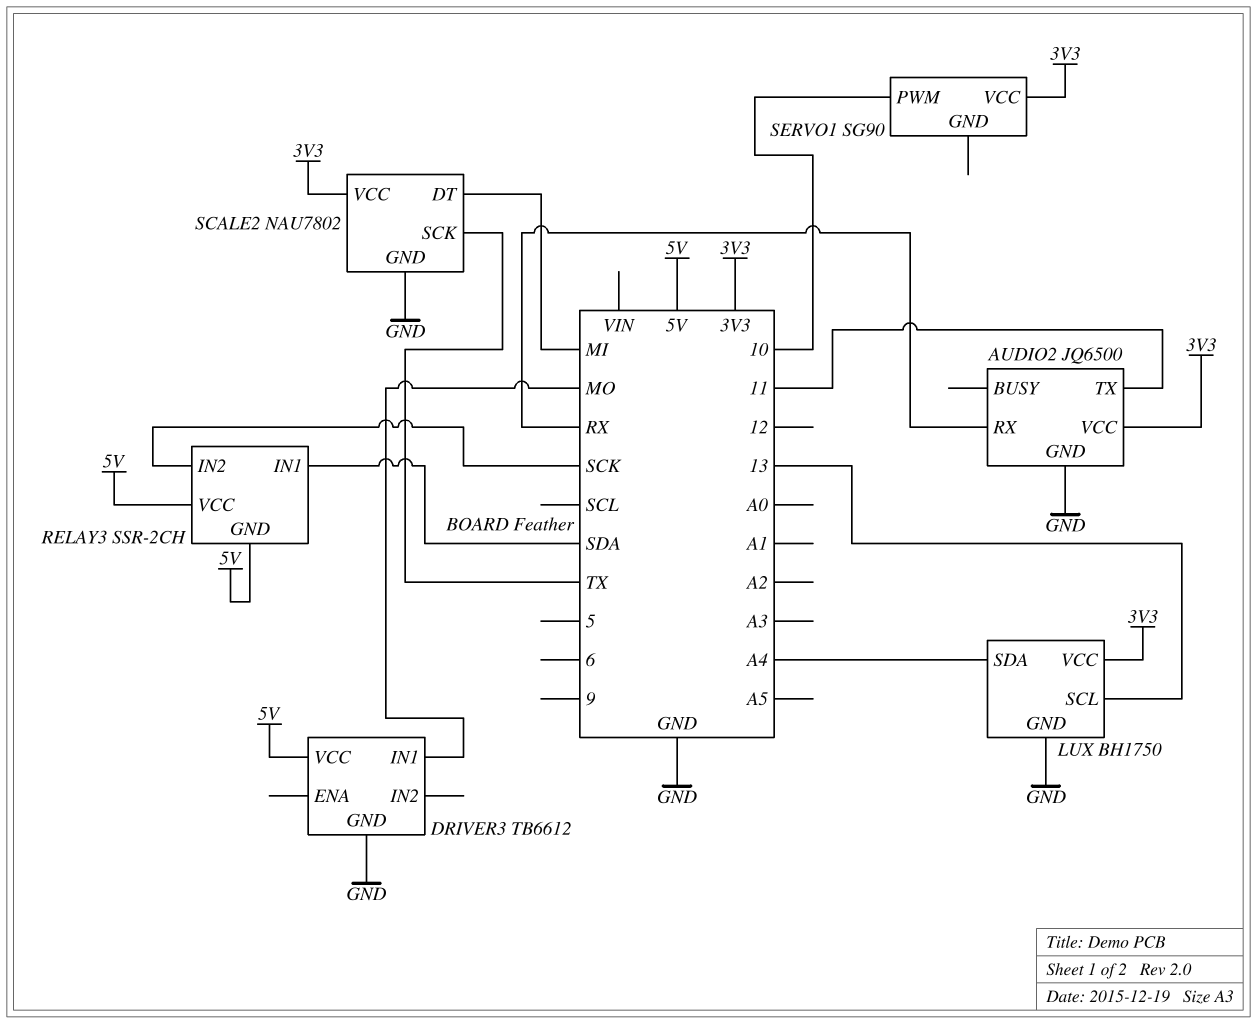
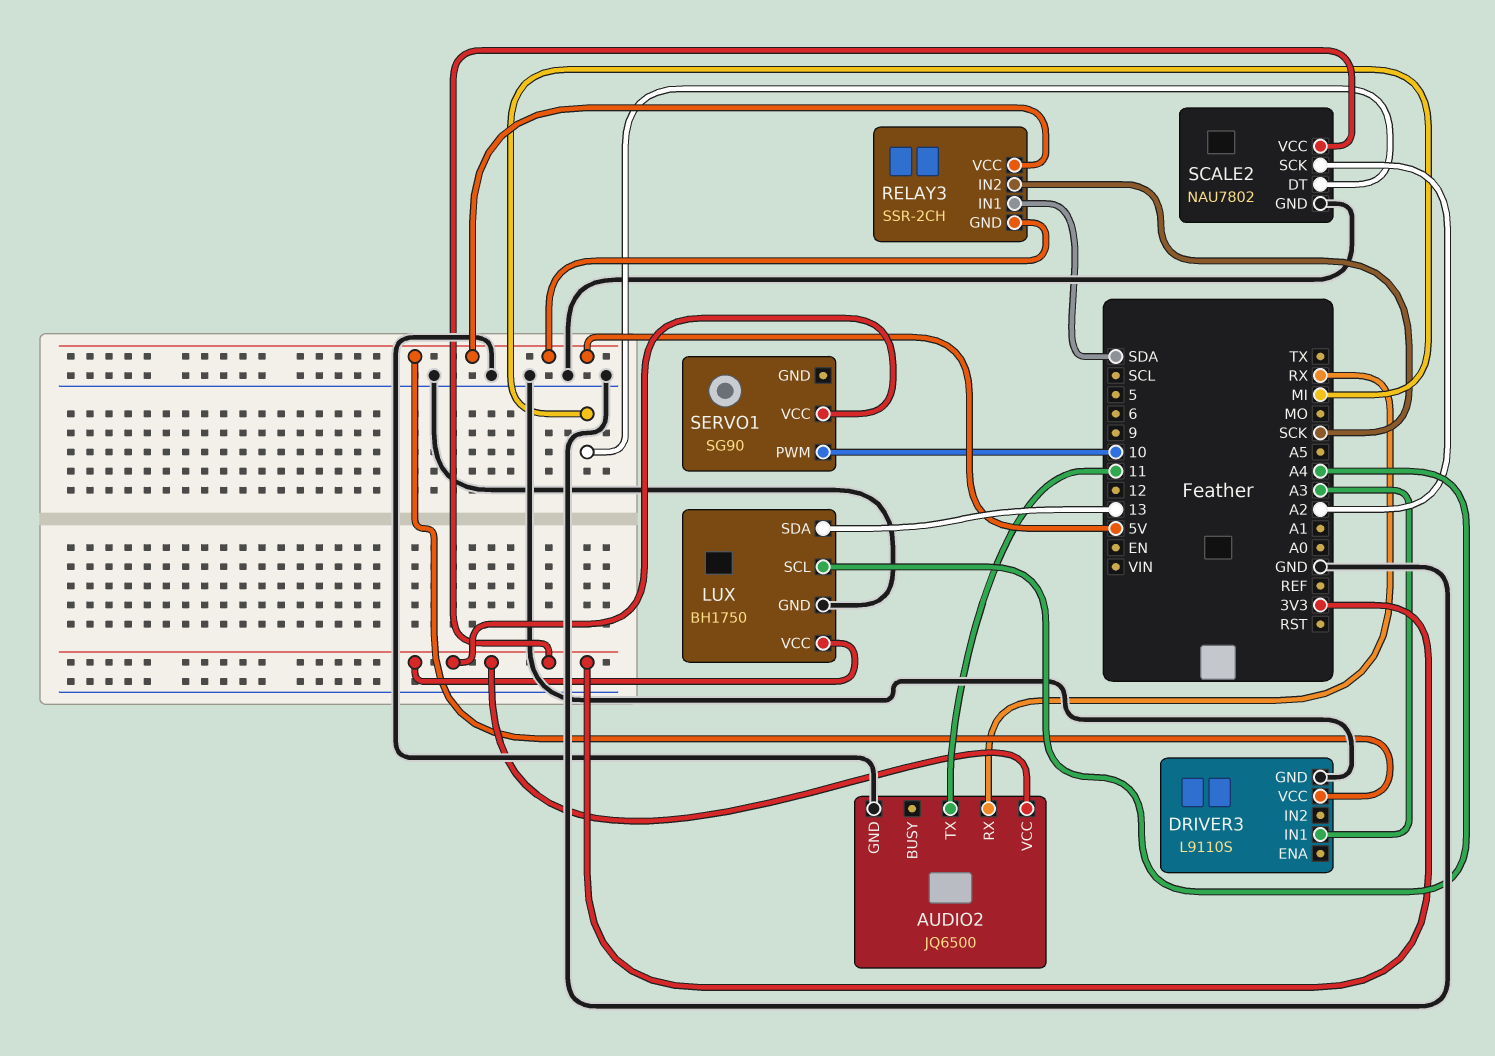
DRIVER3: TB6612 -> L9110S
DRIVER3 pin IN1: MO -> A3
LUX pin SCL: 13 -> A4
LUX pin SDA: A4 -> 13
SCALE2 pin SCK: TX -> A2

